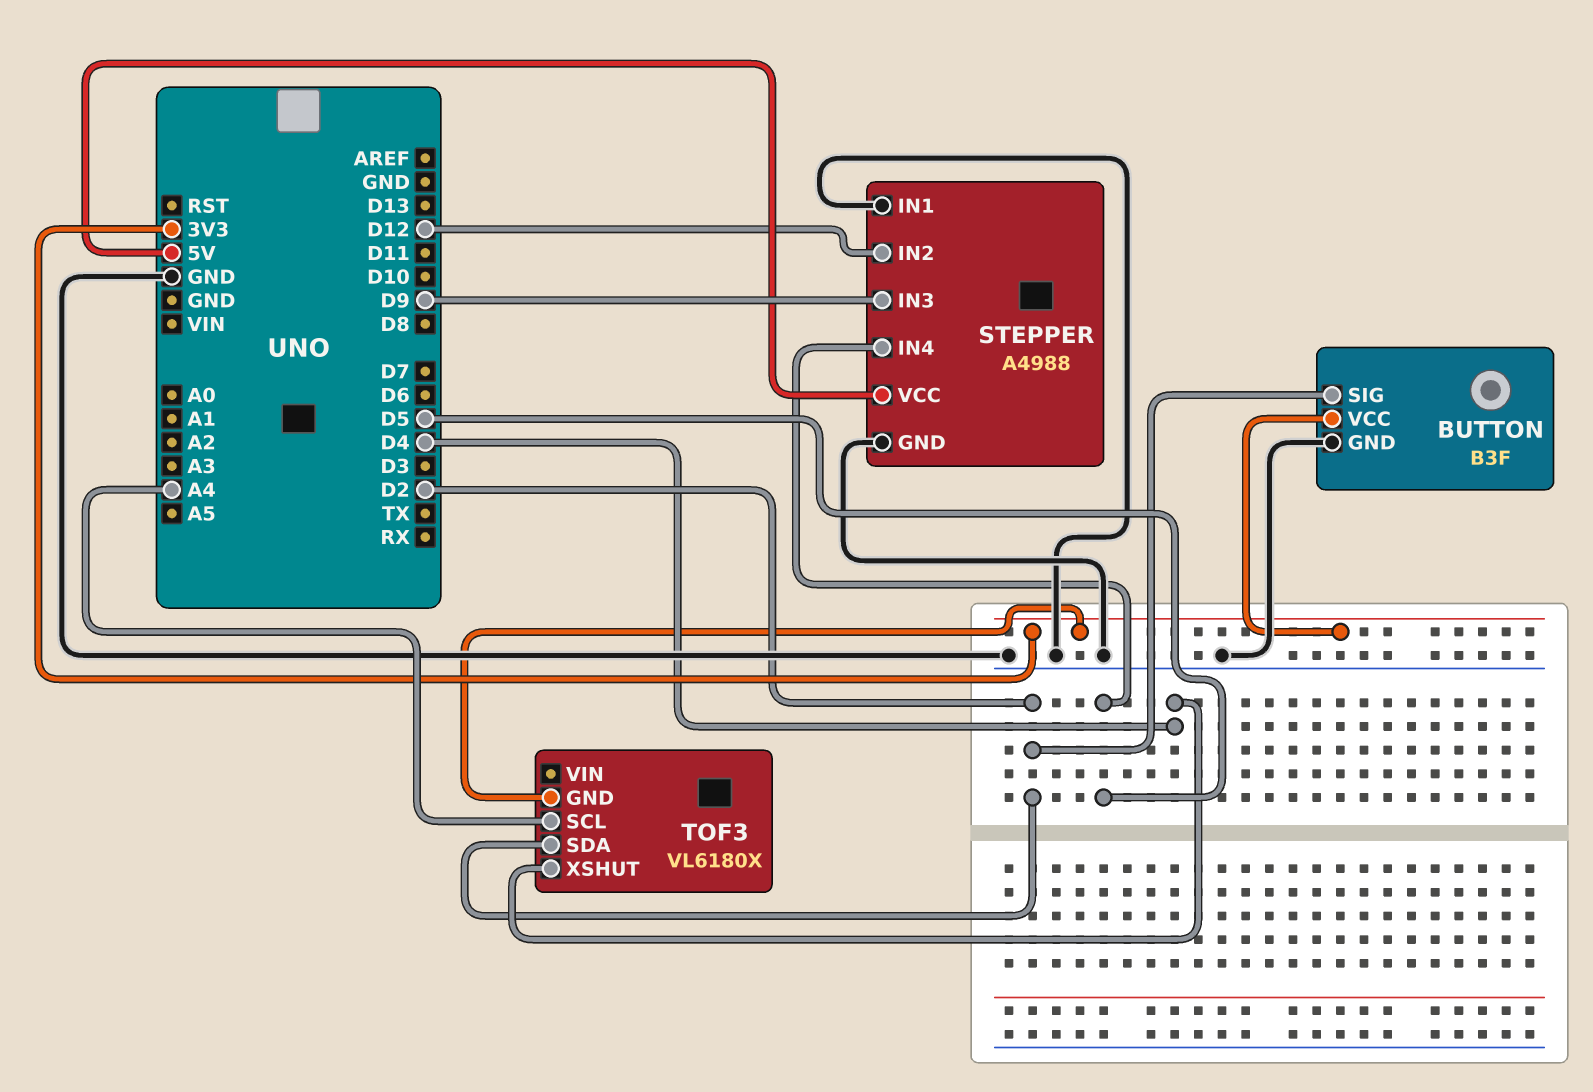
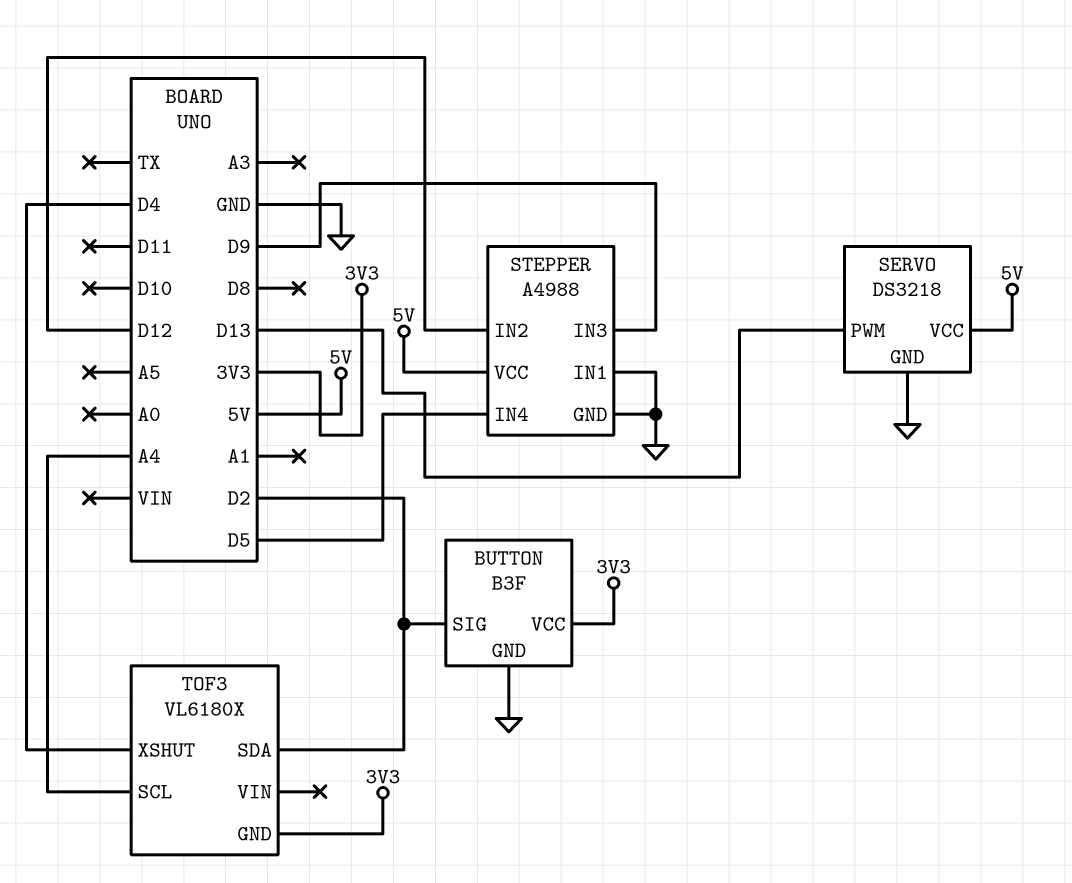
SERVO: none -> DS3218
SERVO pin GND: none -> GND
SERVO pin PWM: none -> D13
SERVO pin VCC: none -> 5V

